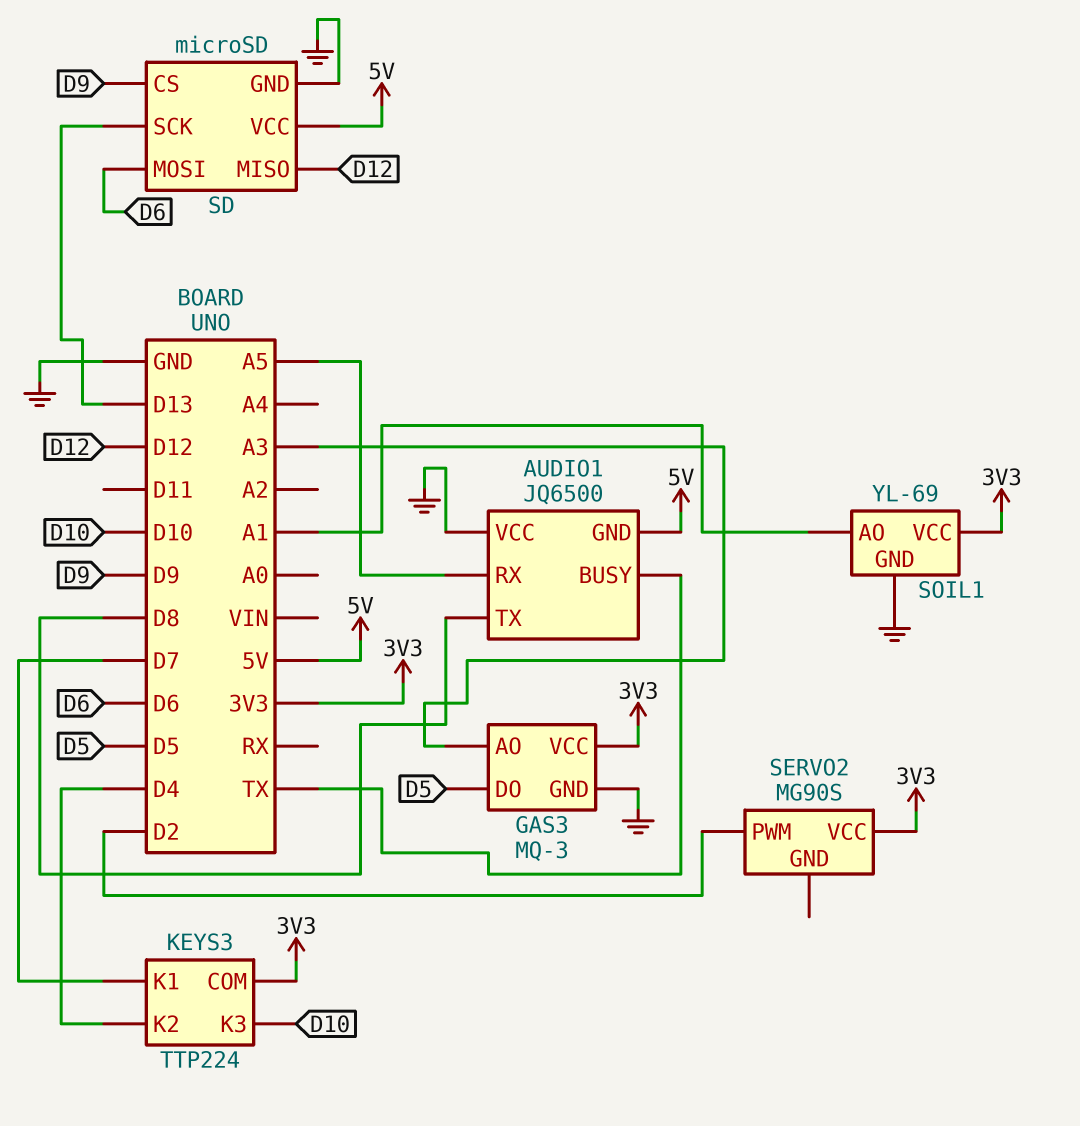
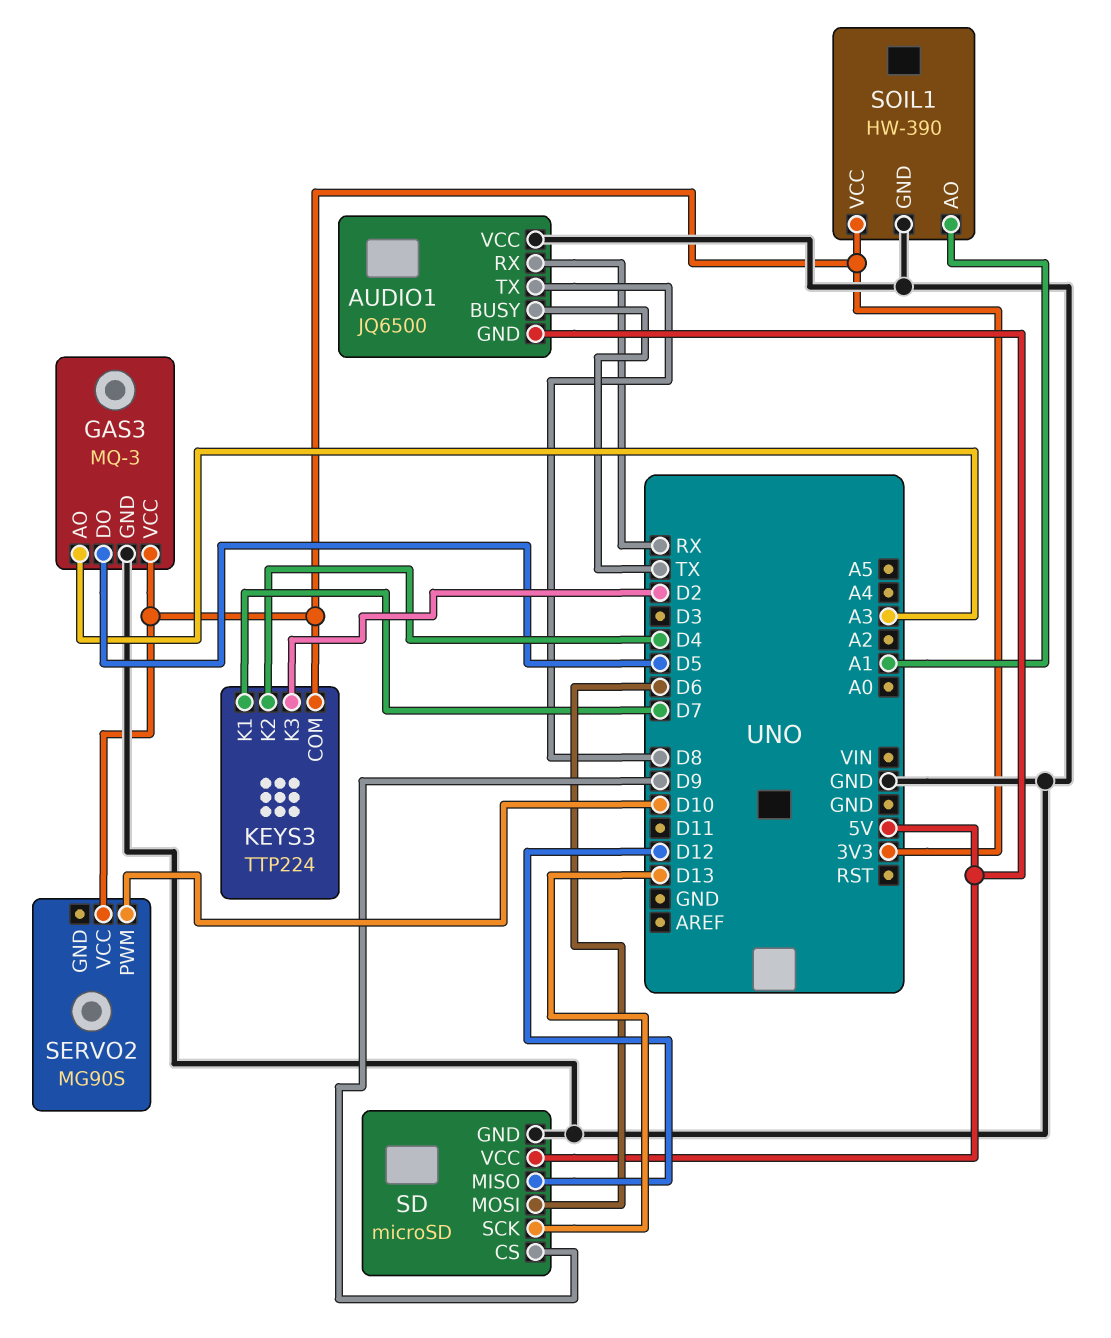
AUDIO1 pin RX: A5 -> RX
KEYS3 pin K3: D10 -> D2
SERVO2 pin PWM: D2 -> D10
SOIL1: YL-69 -> HW-390

